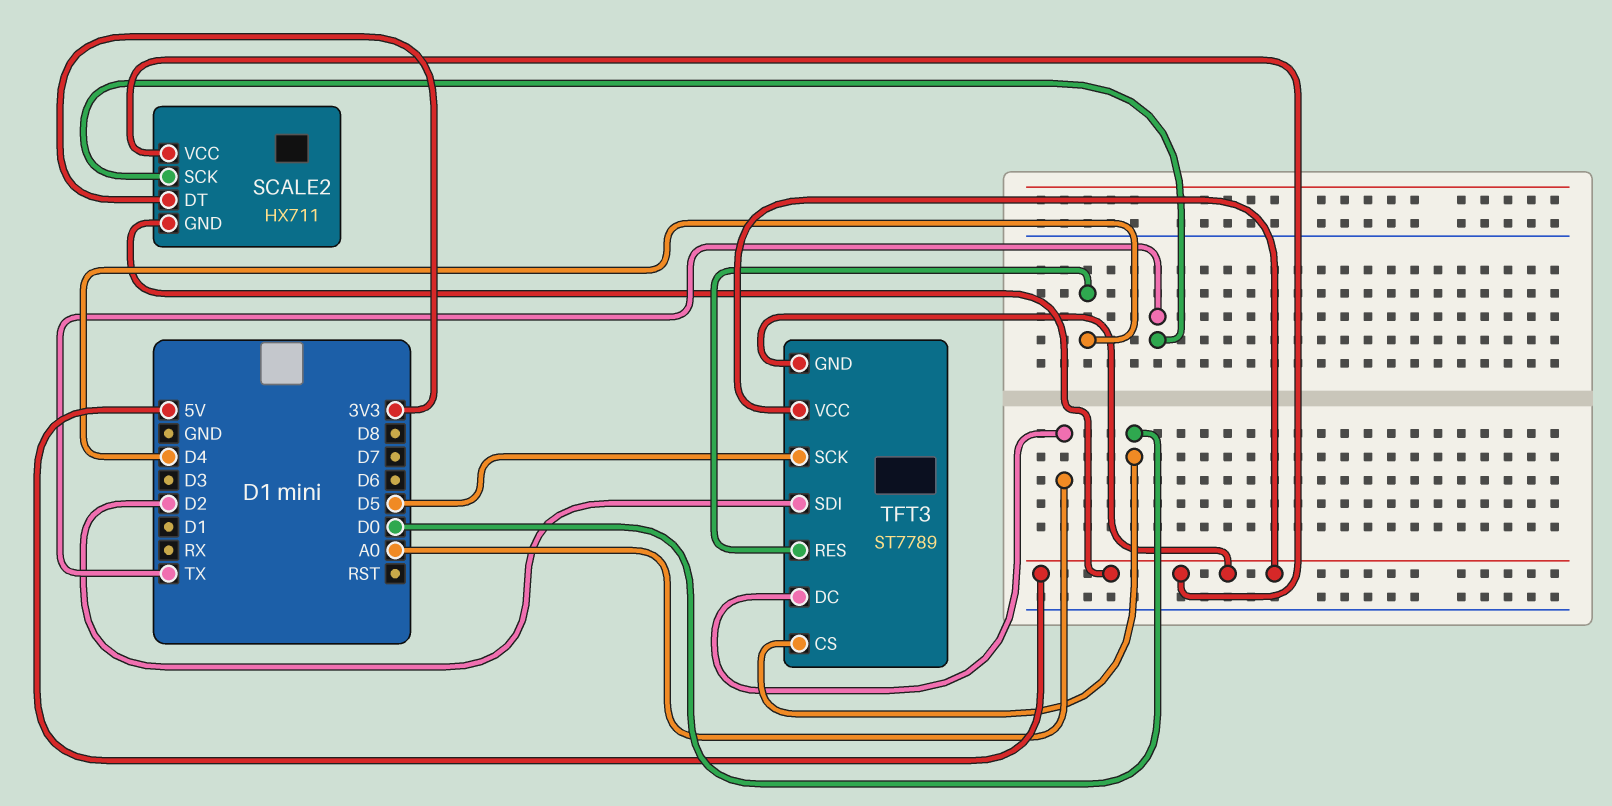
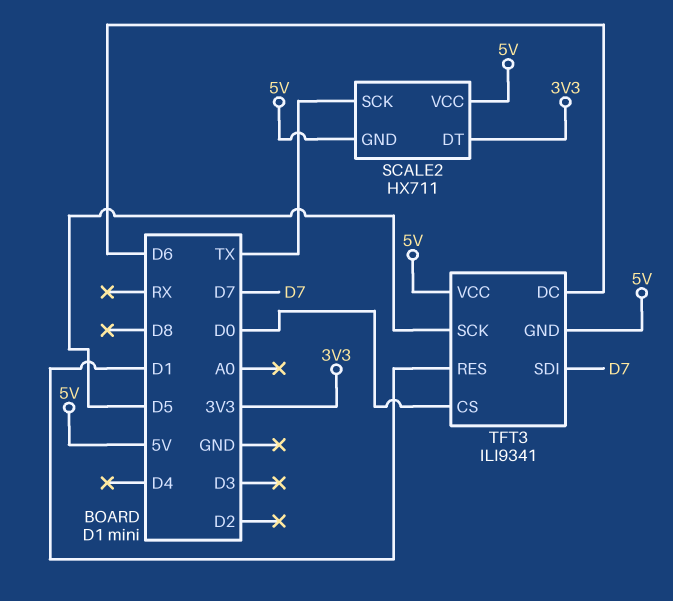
TFT3: ST7789 -> ILI9341
TFT3 pin DC: A0 -> D6
TFT3 pin RES: D4 -> D1
TFT3 pin SDI: D2 -> D7

